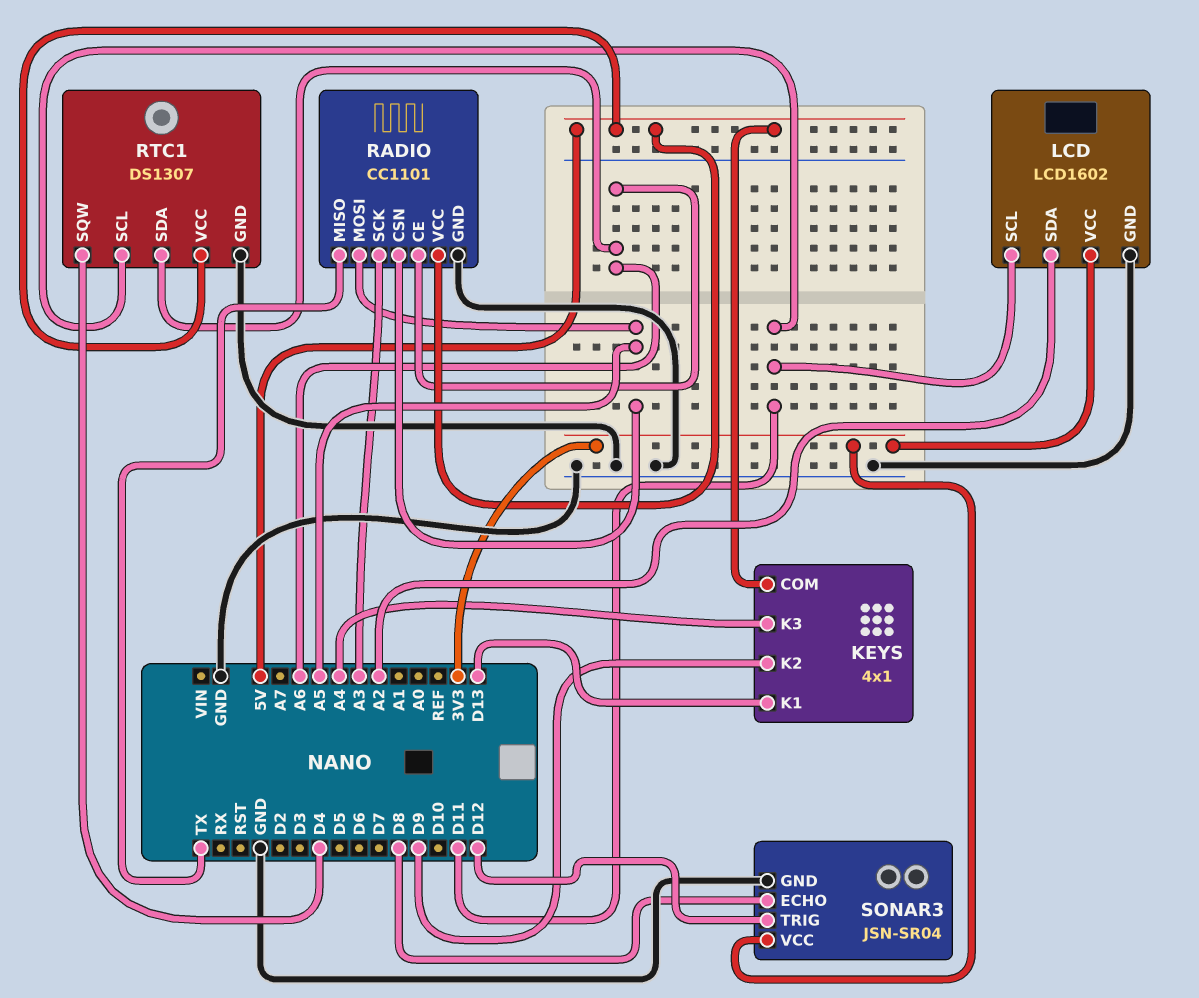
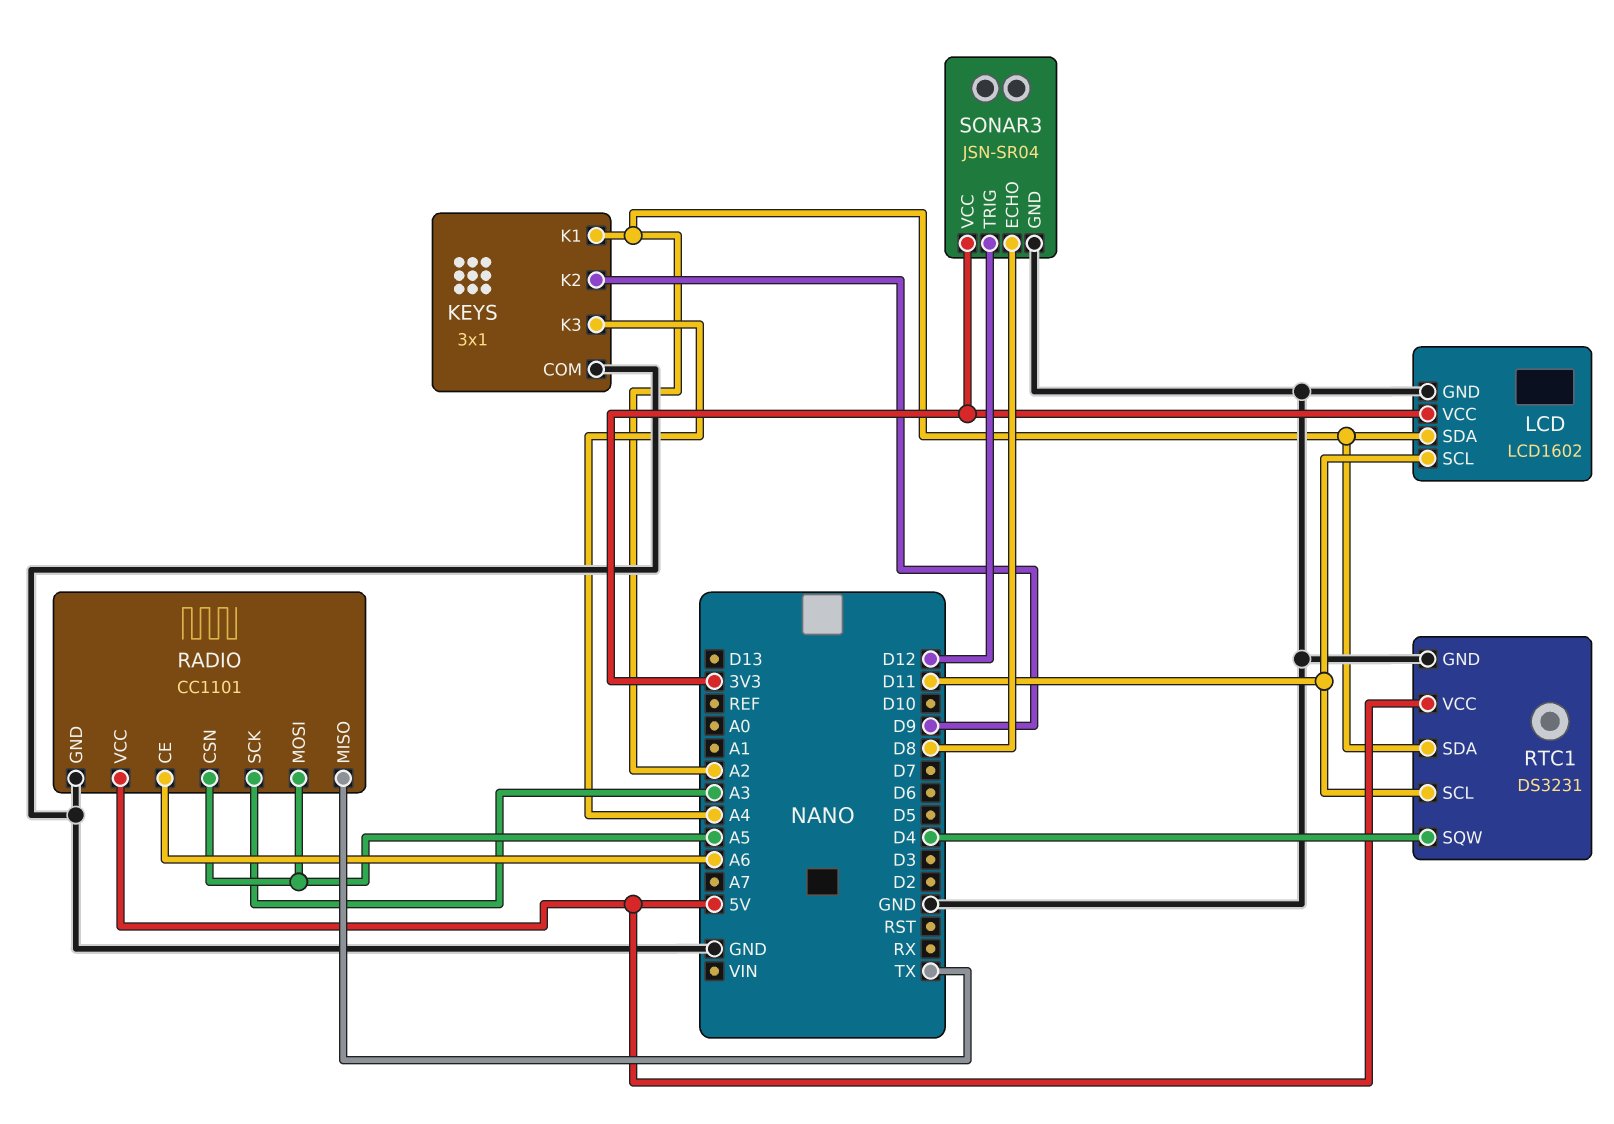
KEYS: 4x1 -> 3x1
KEYS pin COM: 5V -> GND
KEYS pin K1: D13 -> A2
RTC1: DS1307 -> DS3231
RTC1 pin SDA: A6 -> A2

